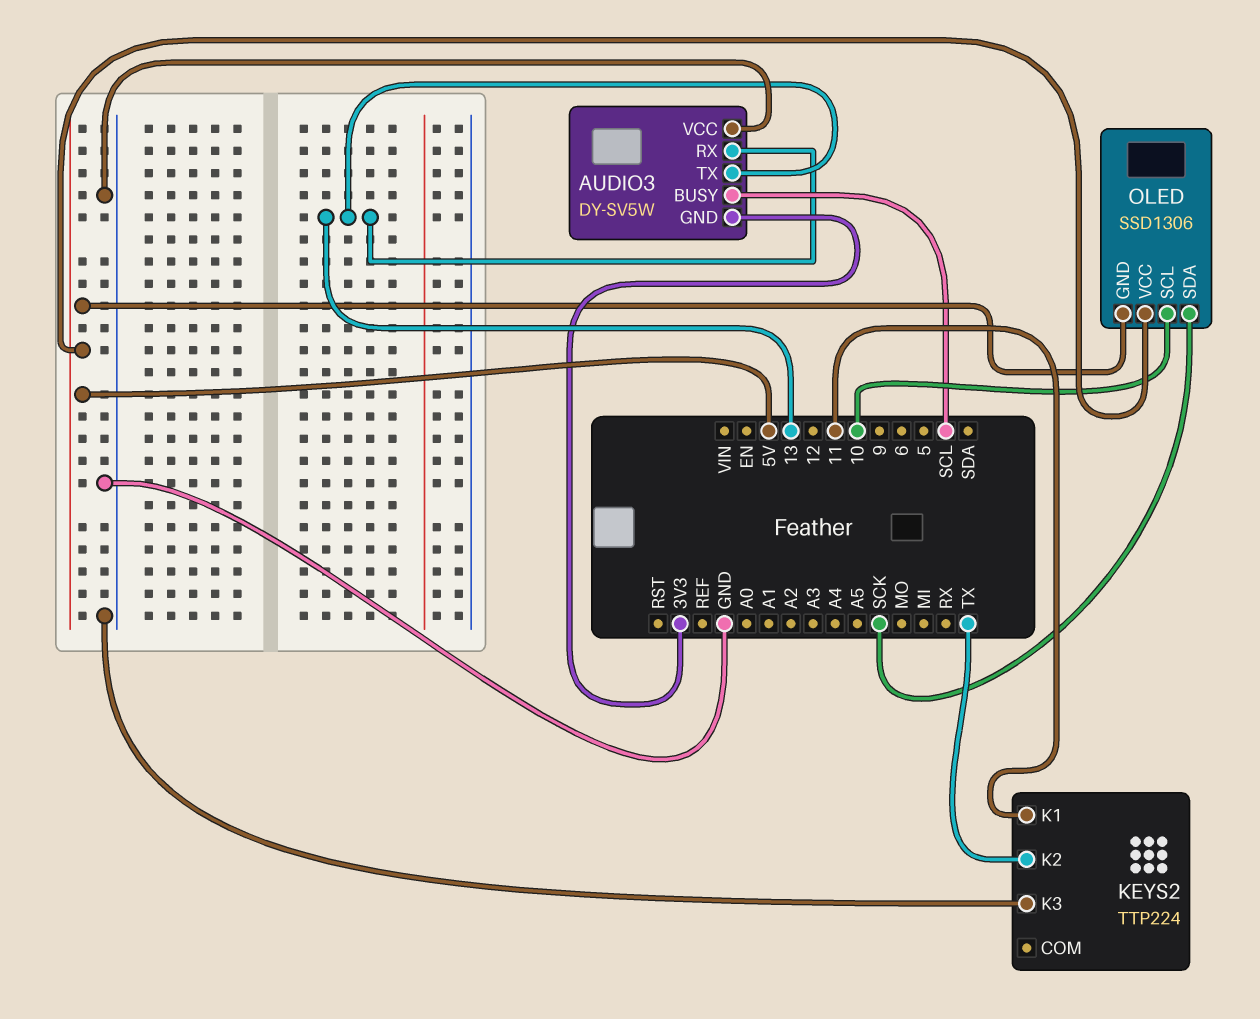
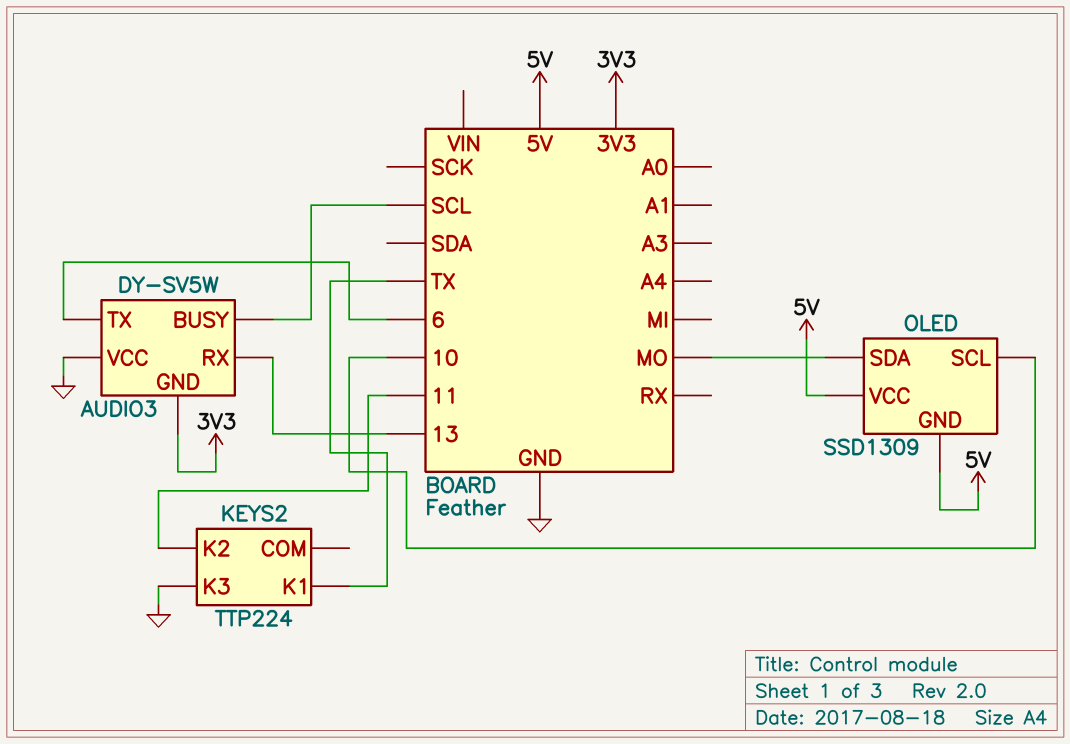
AUDIO3 pin TX: 13 -> 6
KEYS2 pin K1: 11 -> TX
KEYS2 pin K2: TX -> 11
OLED: SSD1306 -> SSD1309
OLED pin SDA: SCK -> MO

